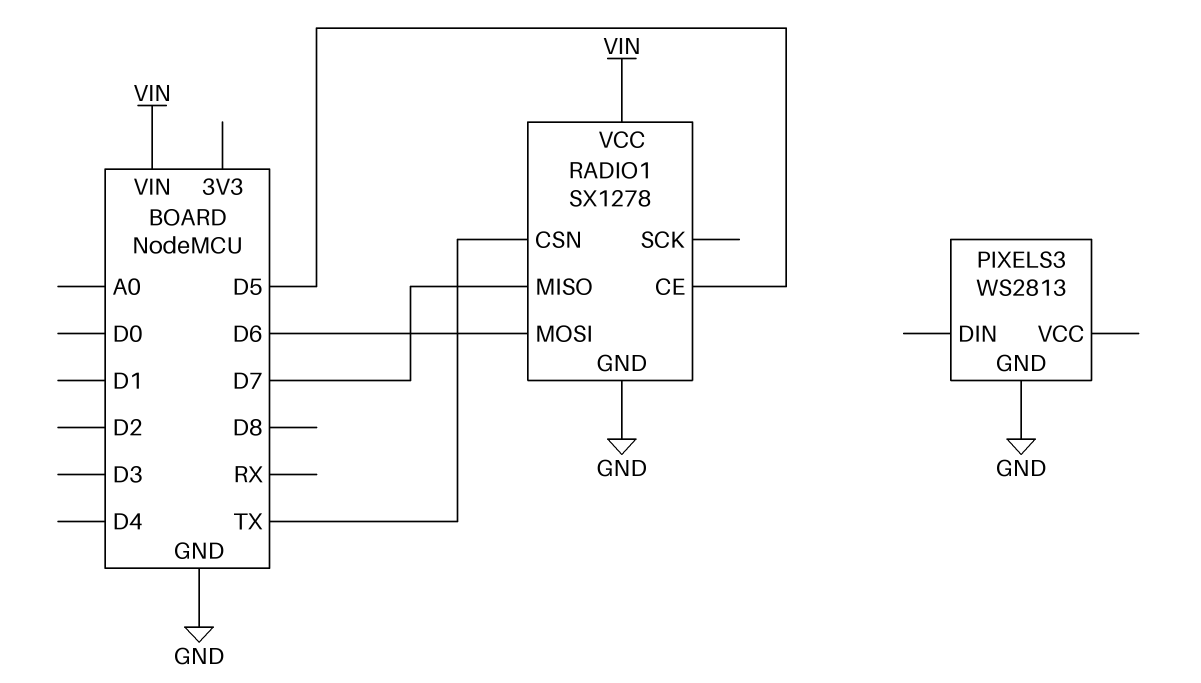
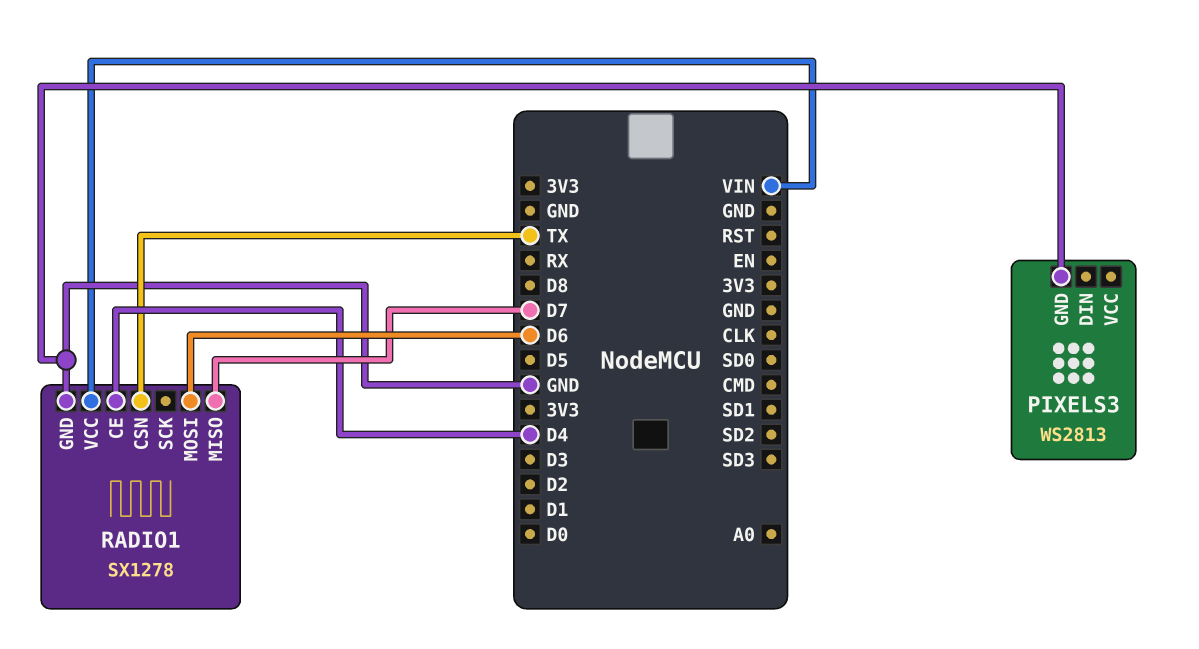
RADIO1 pin CE: D5 -> D4

